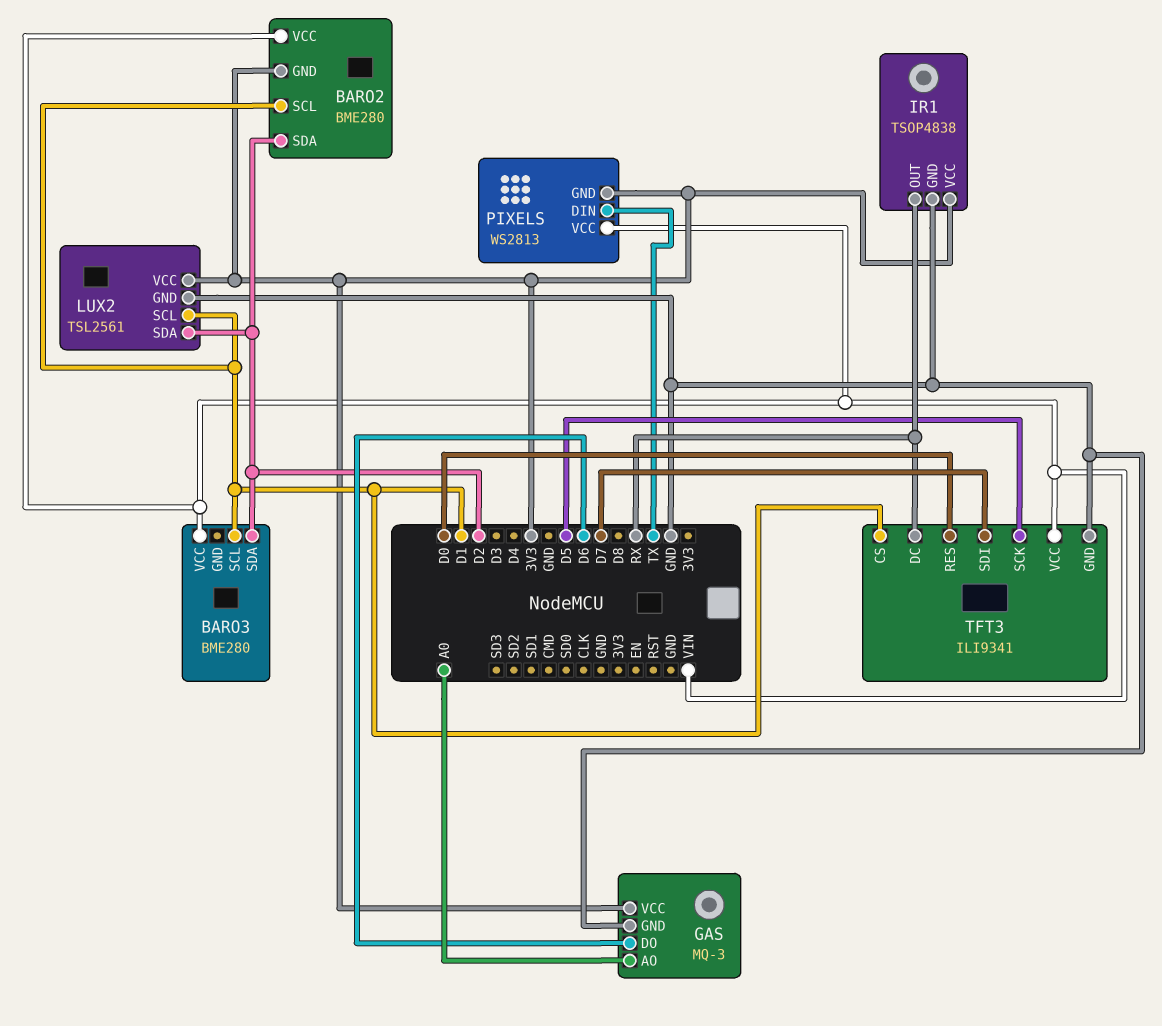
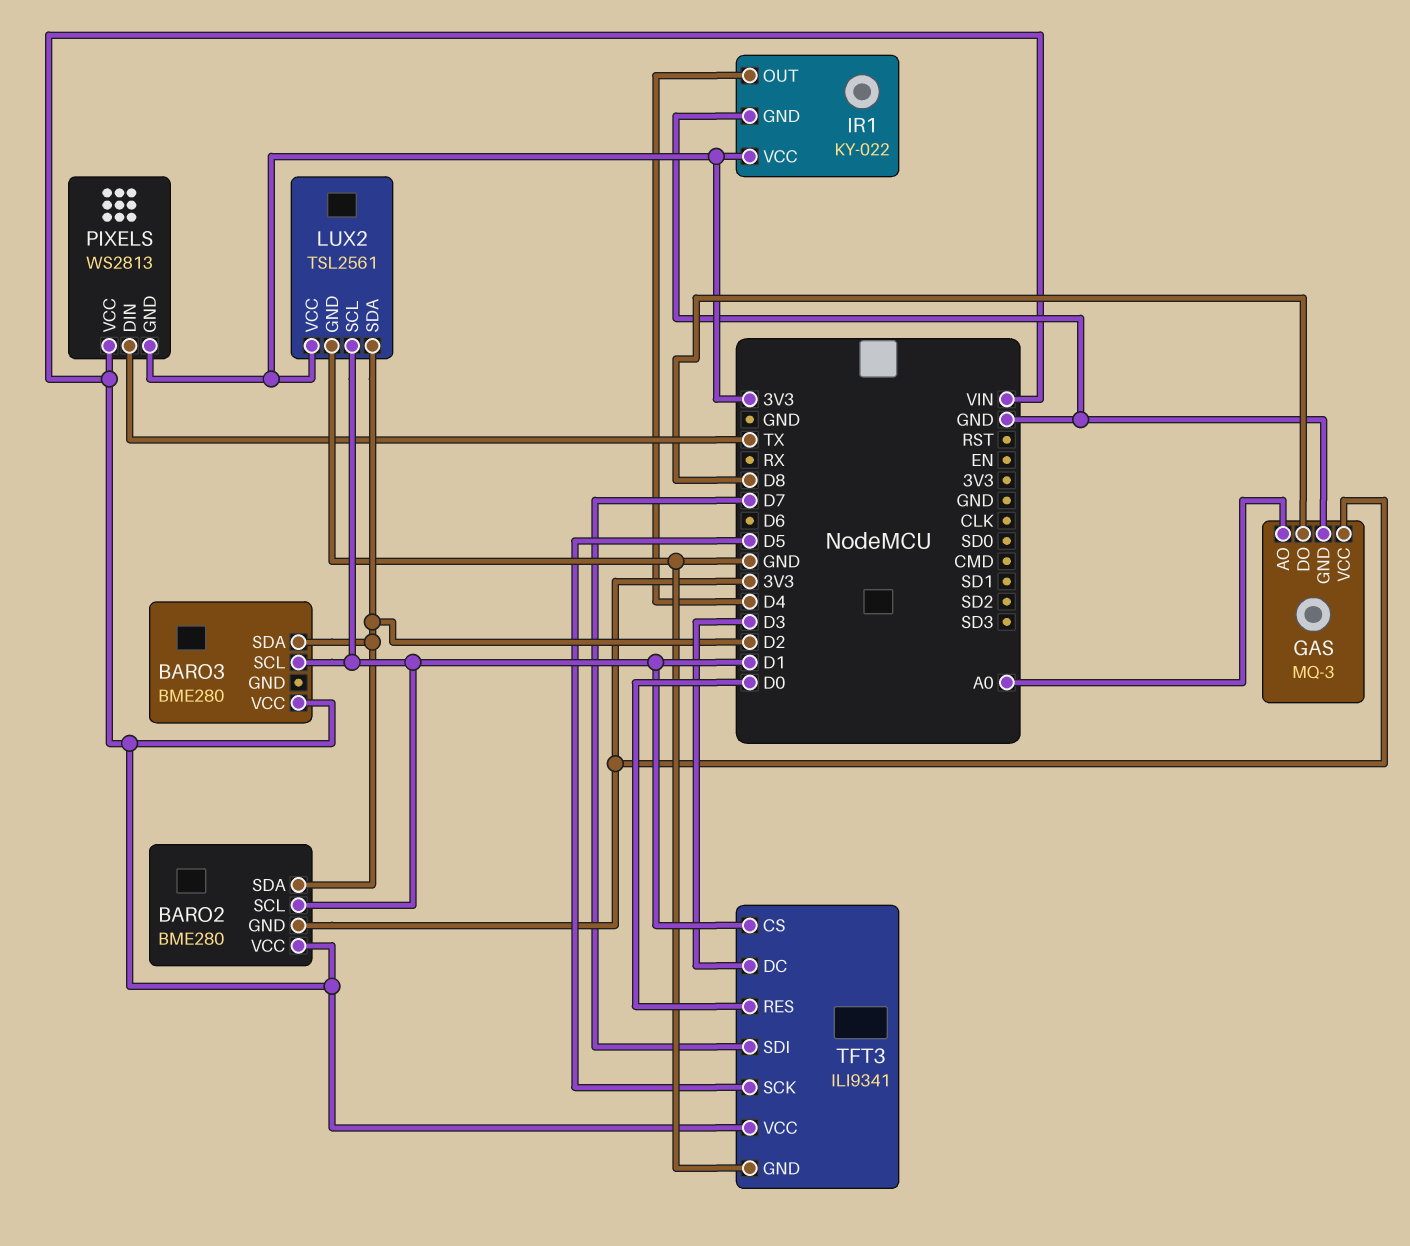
GAS pin DO: D6 -> D8
IR1: TSOP4838 -> KY-022
IR1 pin OUT: RX -> D4
TFT3 pin DC: RX -> D3

